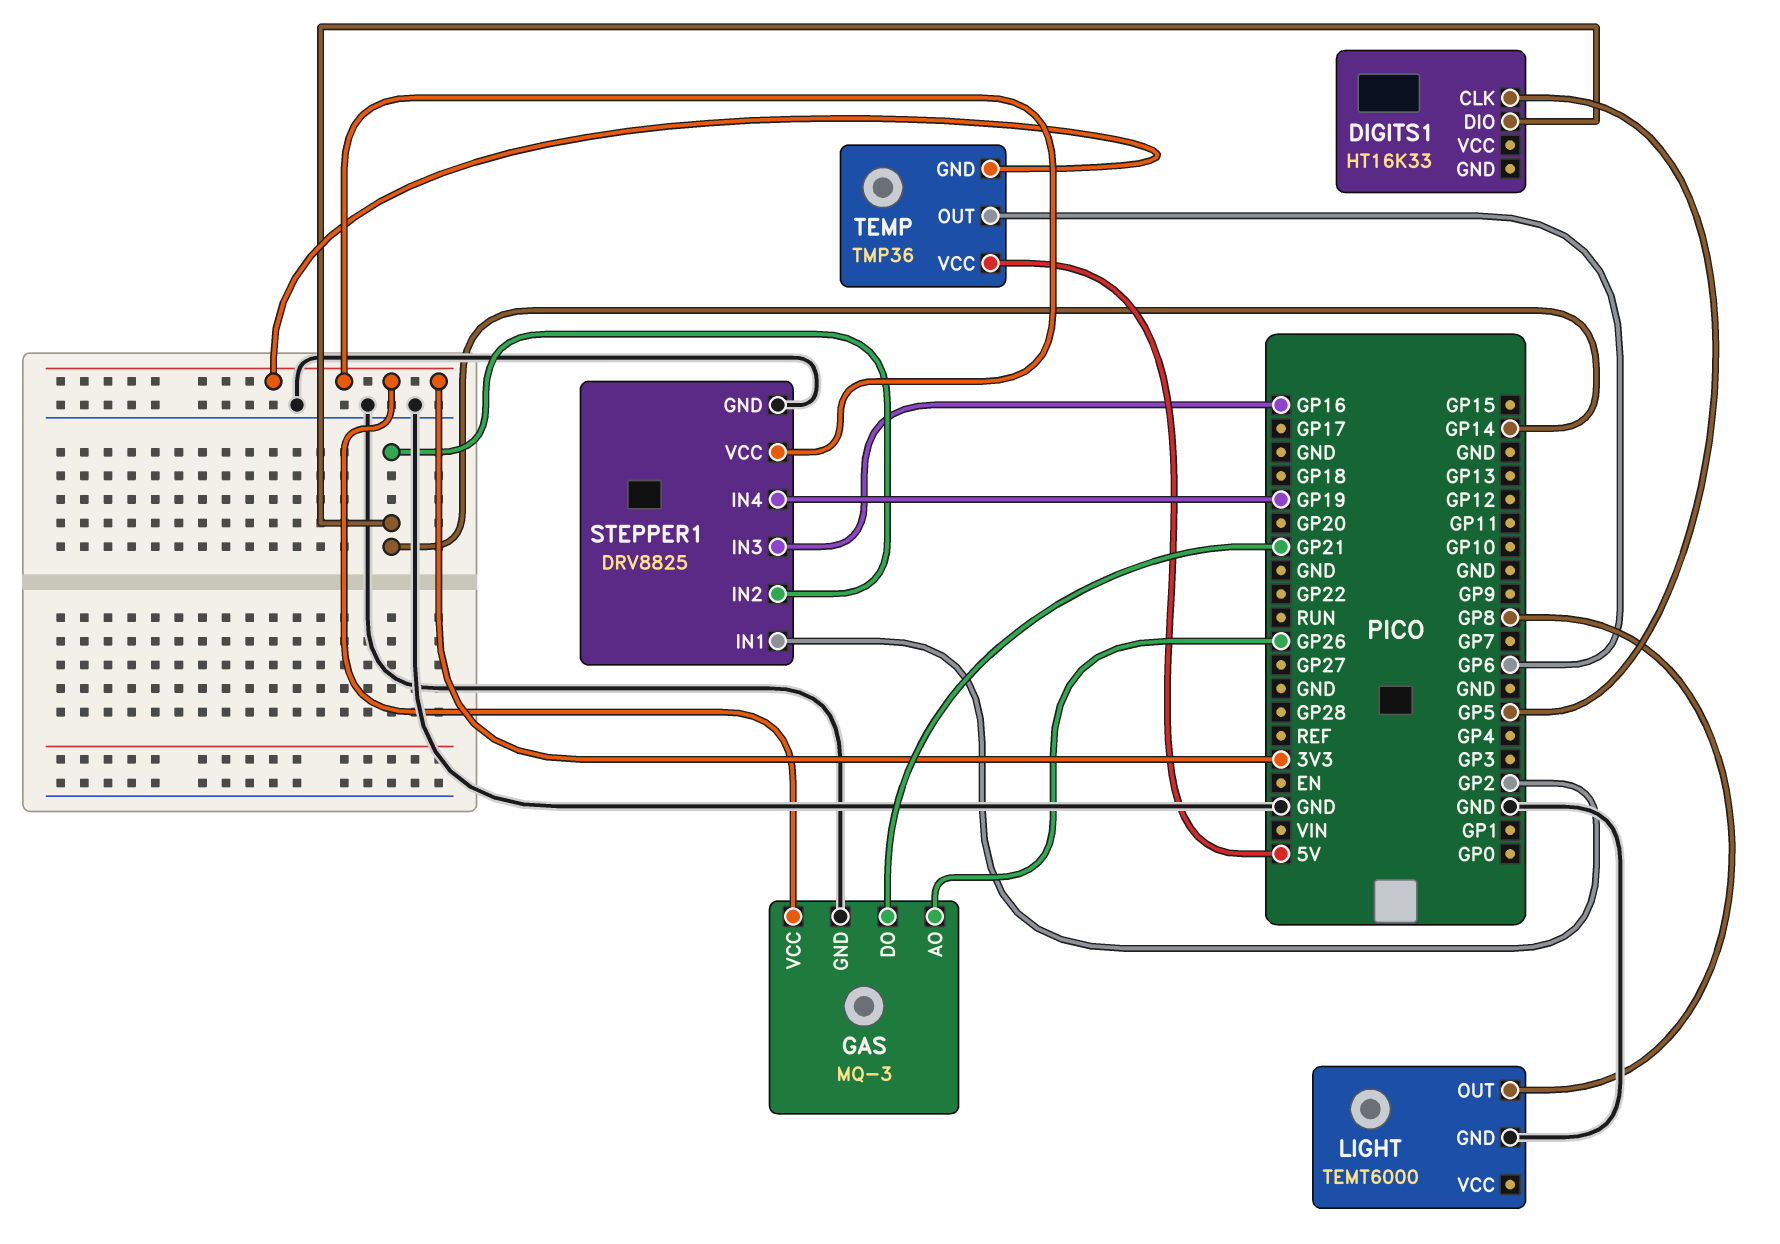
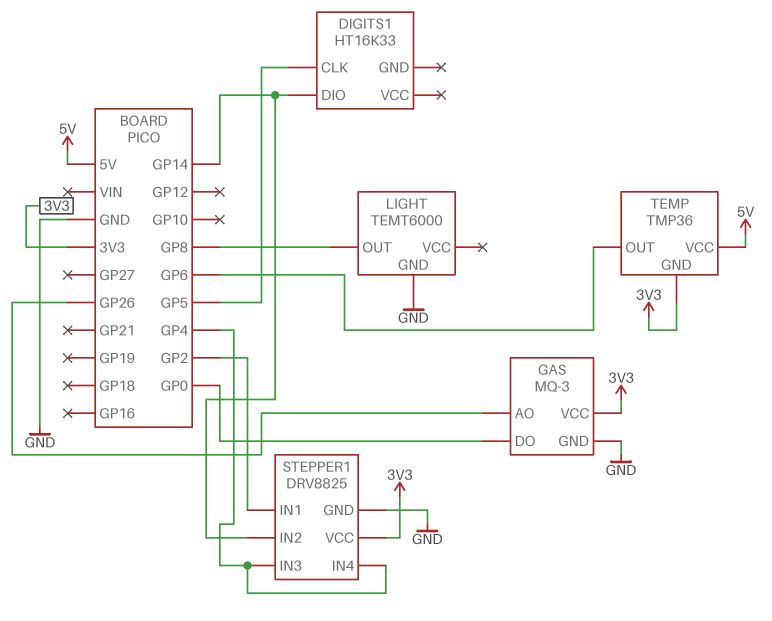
GAS pin DO: GP21 -> GP0
STEPPER1 pin IN3: GP16 -> GP4
STEPPER1 pin IN4: GP19 -> GP4

